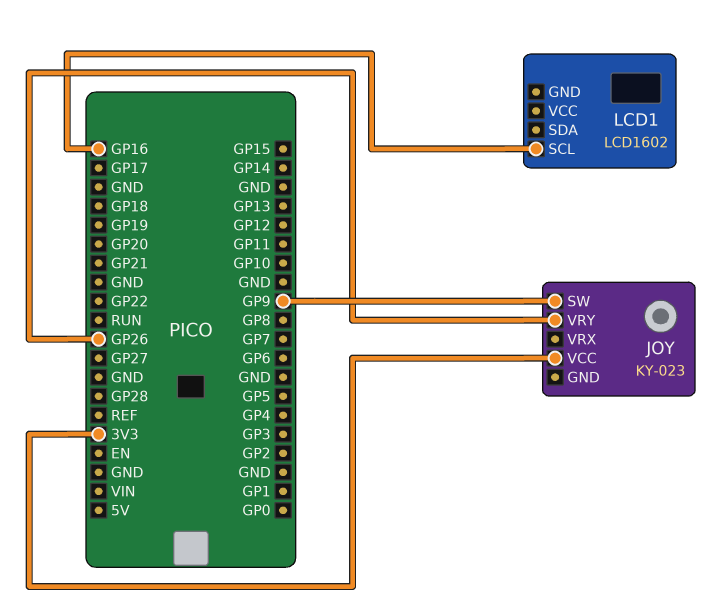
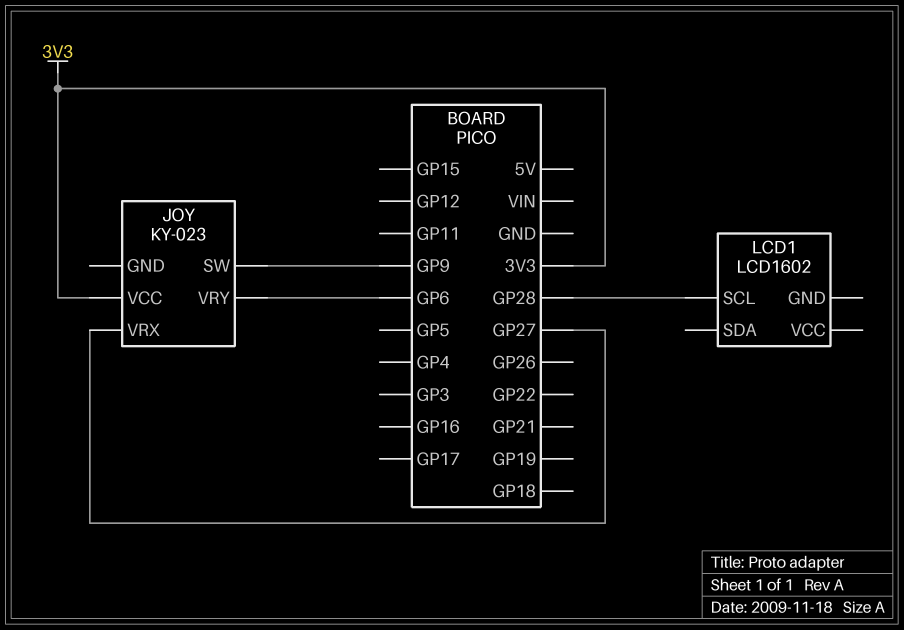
JOY pin VRX: none -> GP27
JOY pin VRY: GP26 -> GP6
LCD1 pin SCL: GP16 -> GP28

